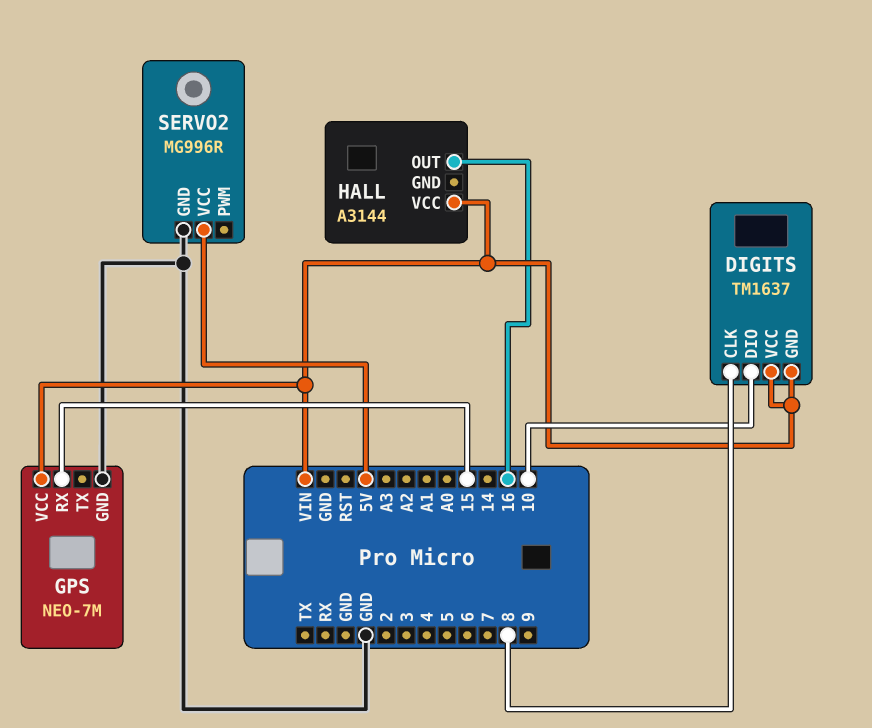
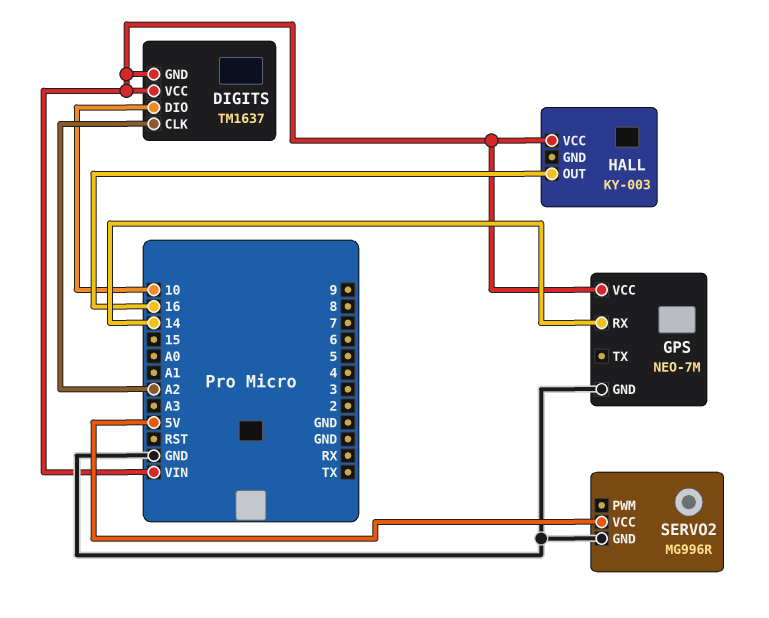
DIGITS pin CLK: 8 -> A2
GPS pin RX: 15 -> 14
HALL: A3144 -> KY-003

